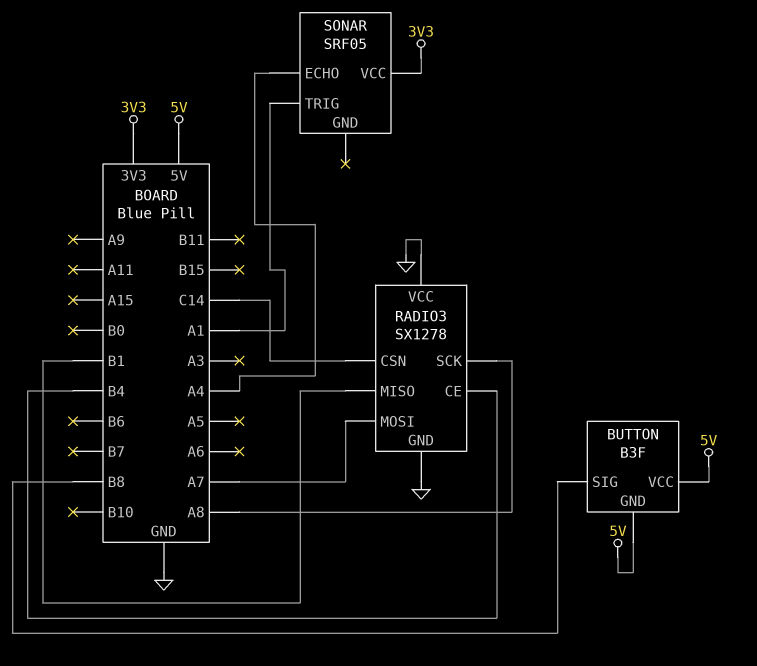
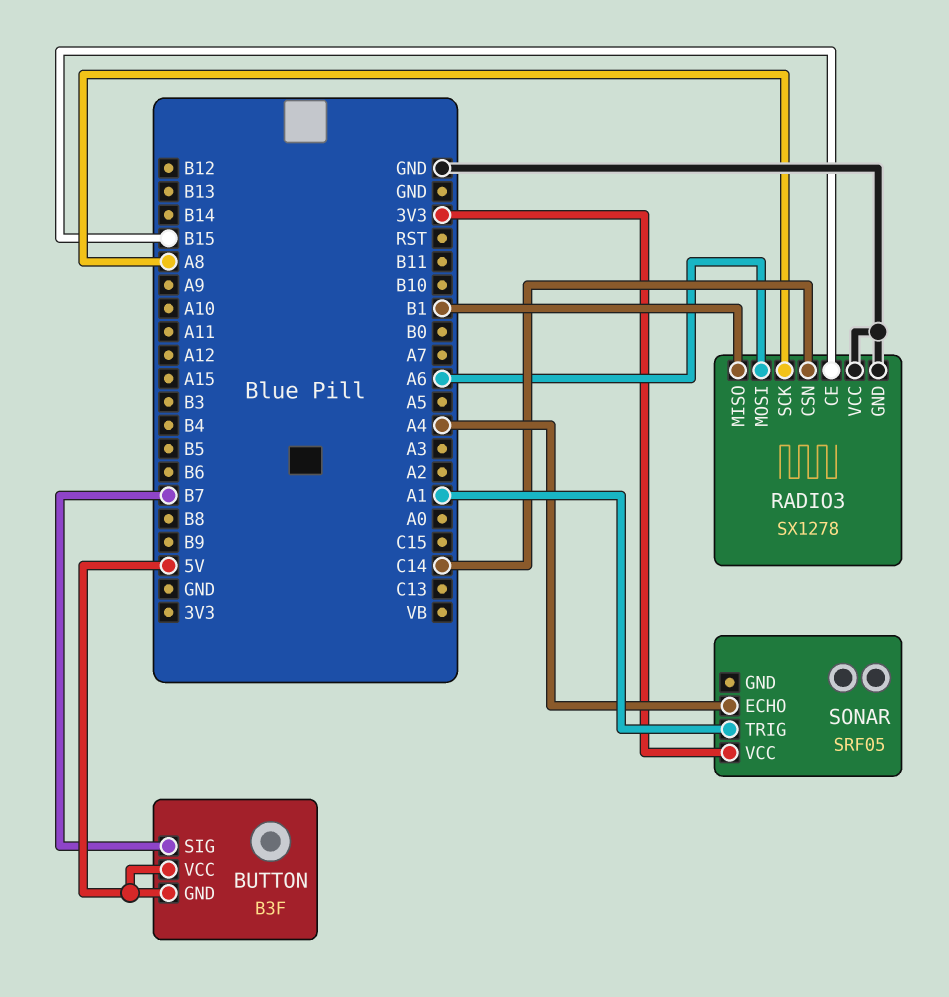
BUTTON pin SIG: B8 -> B7
RADIO3 pin CE: B4 -> B15
RADIO3 pin MOSI: A7 -> A6

